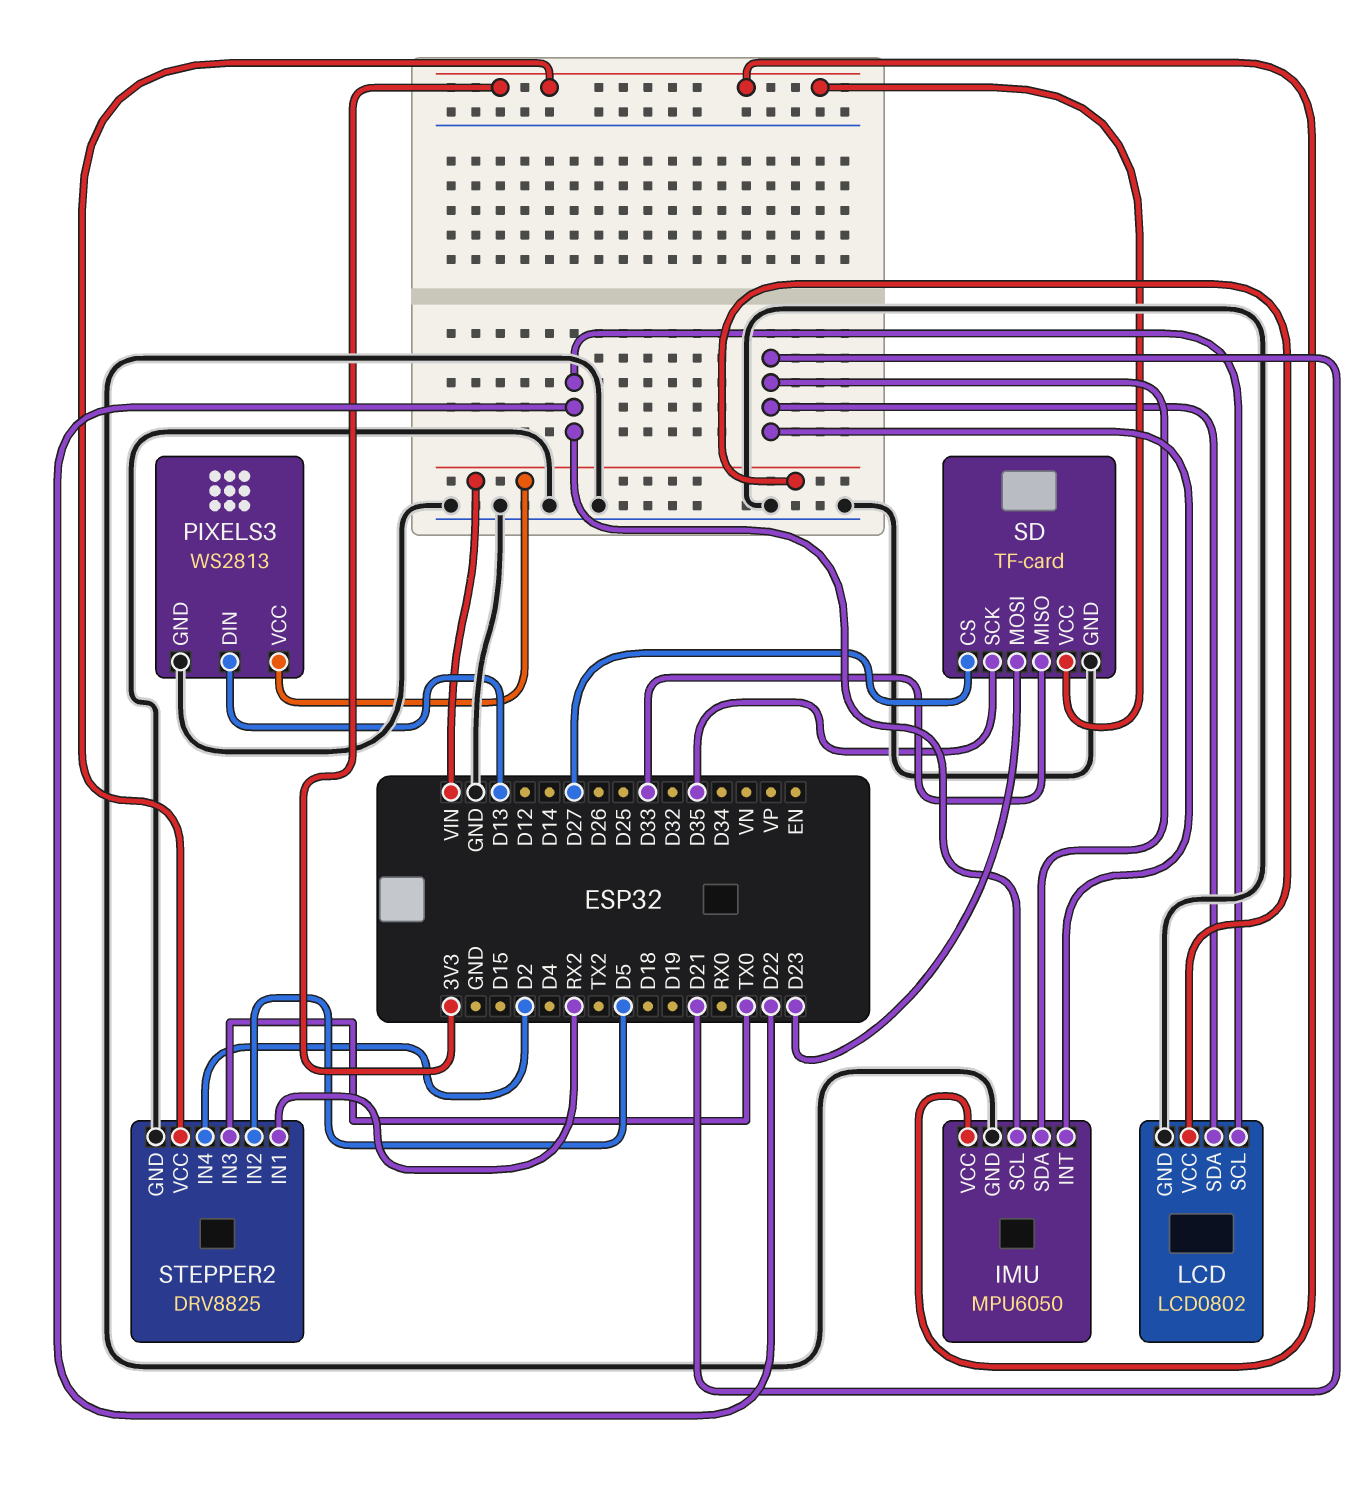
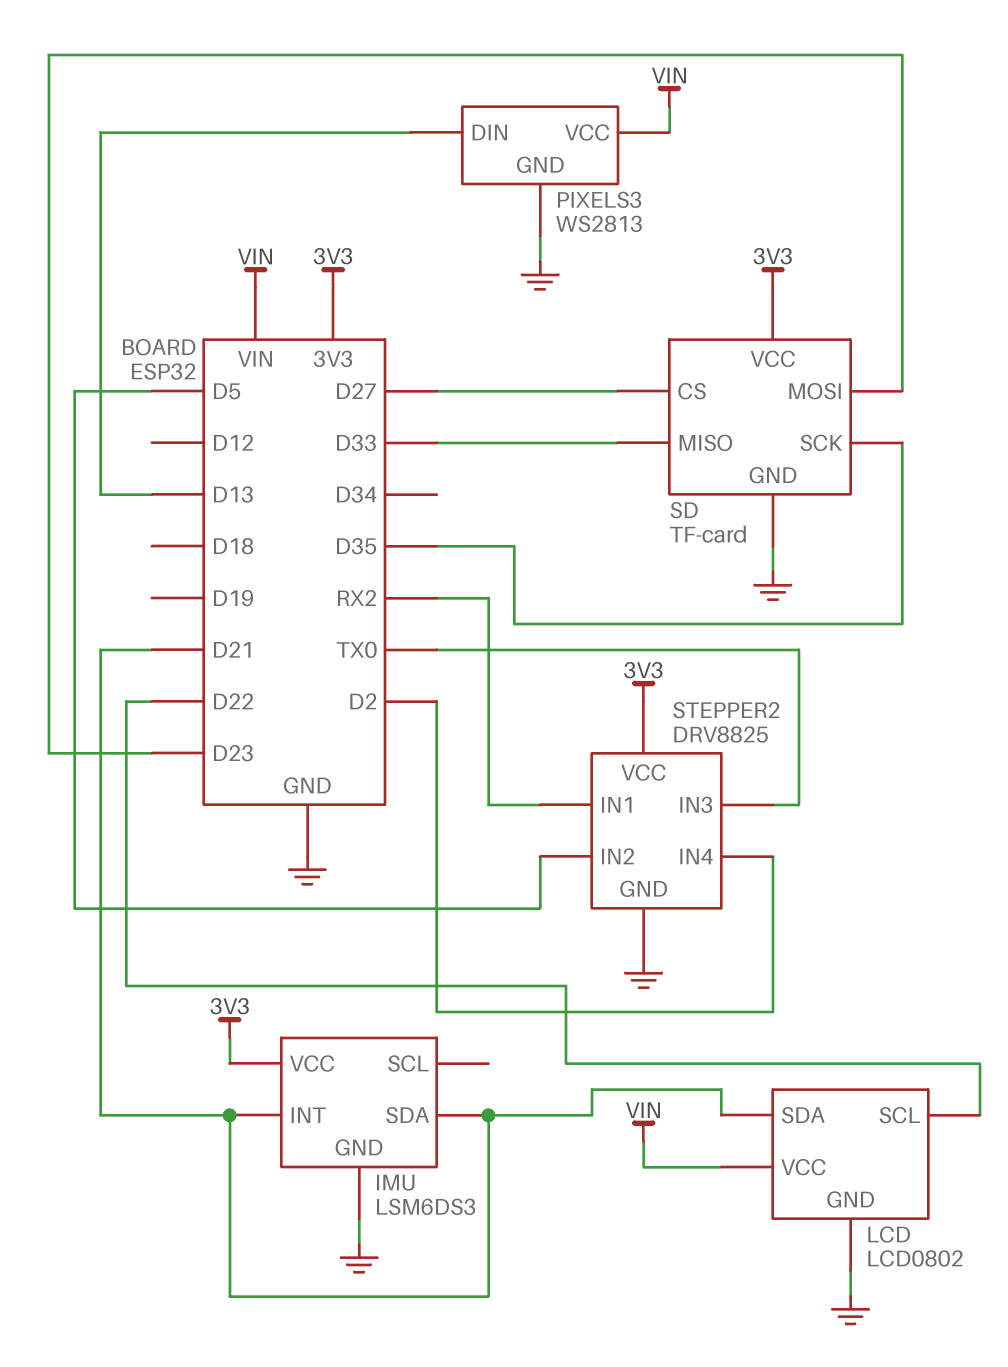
IMU: MPU6050 -> LSM6DS3
IMU pin SCL: D22 -> none

